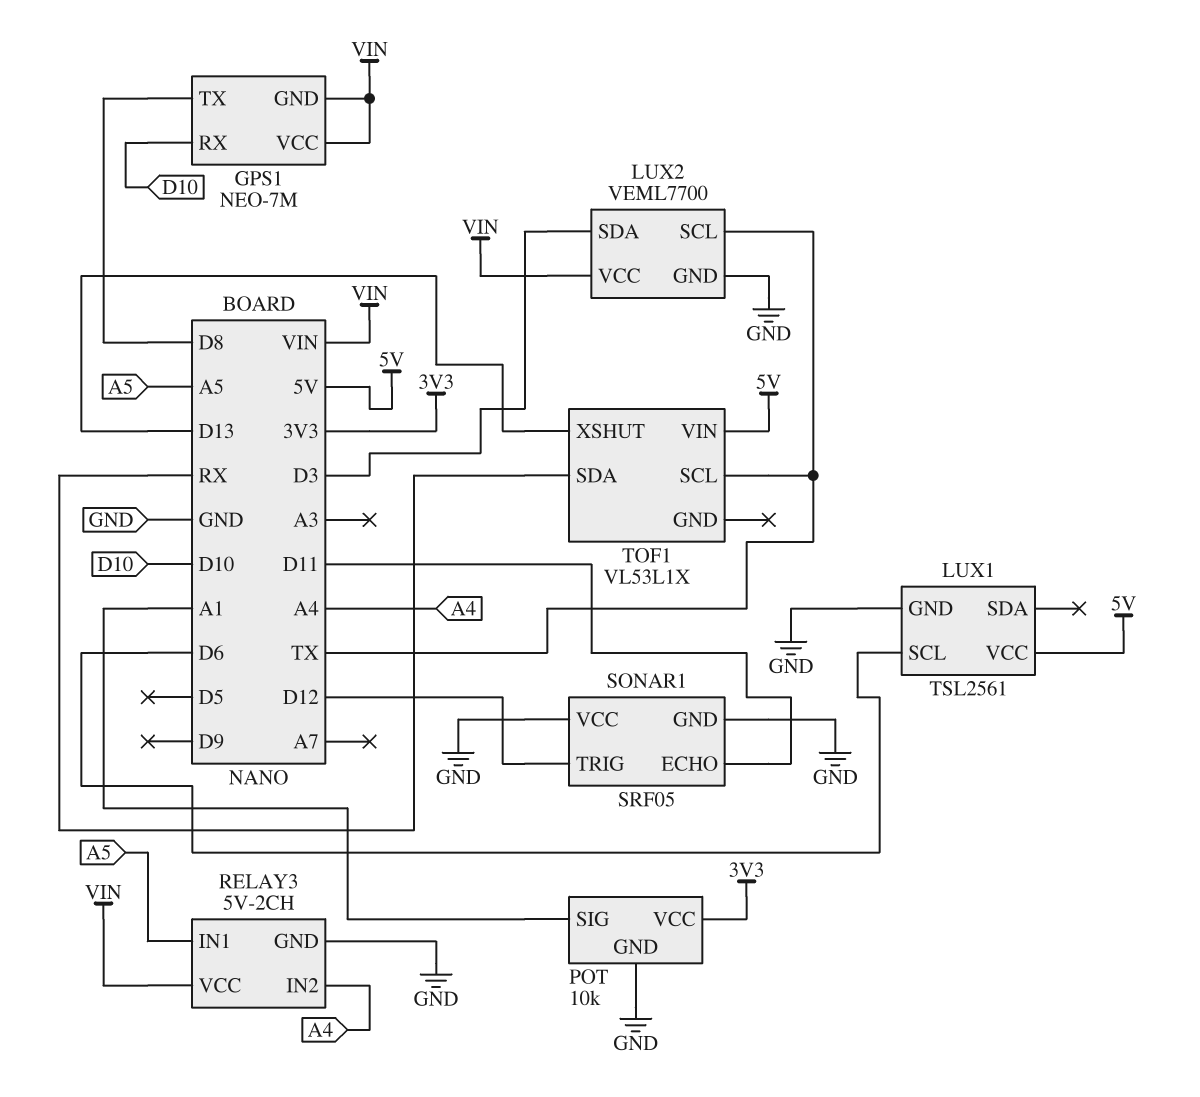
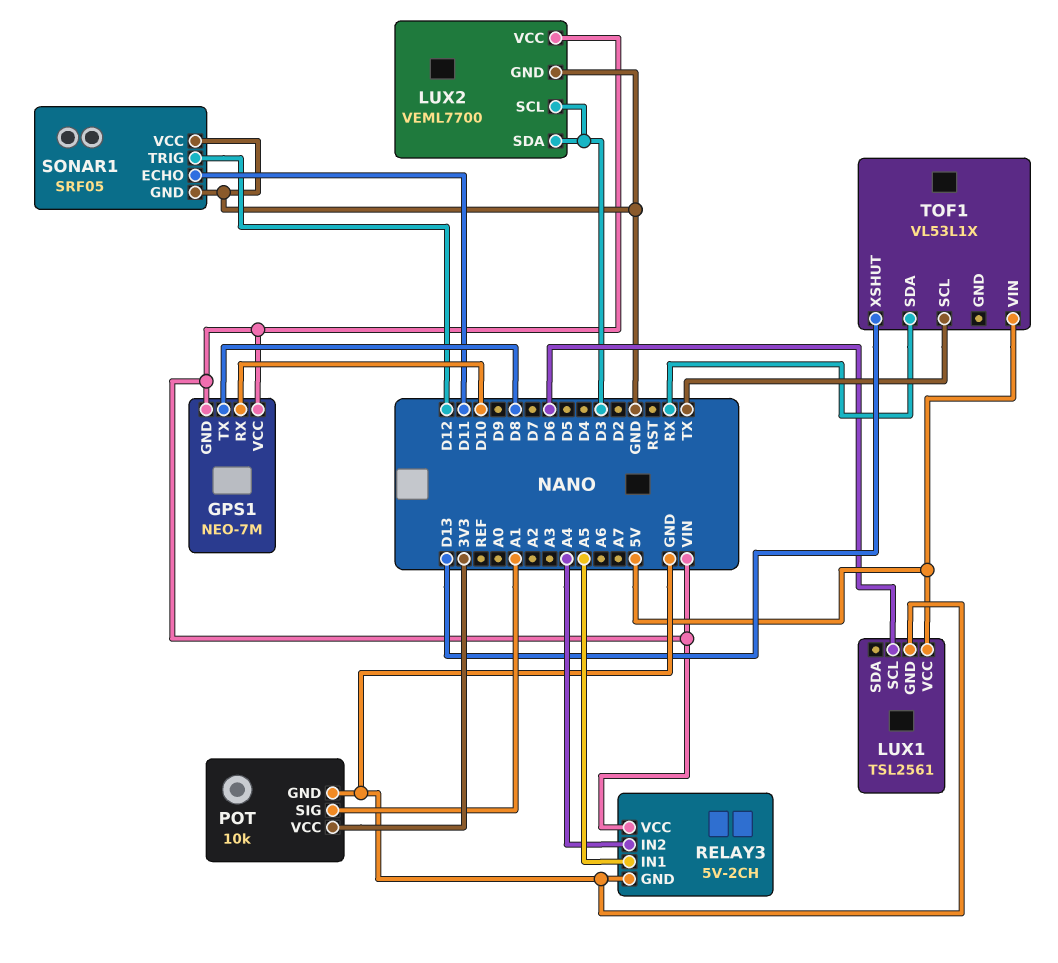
LUX2 pin SCL: TX -> D3

